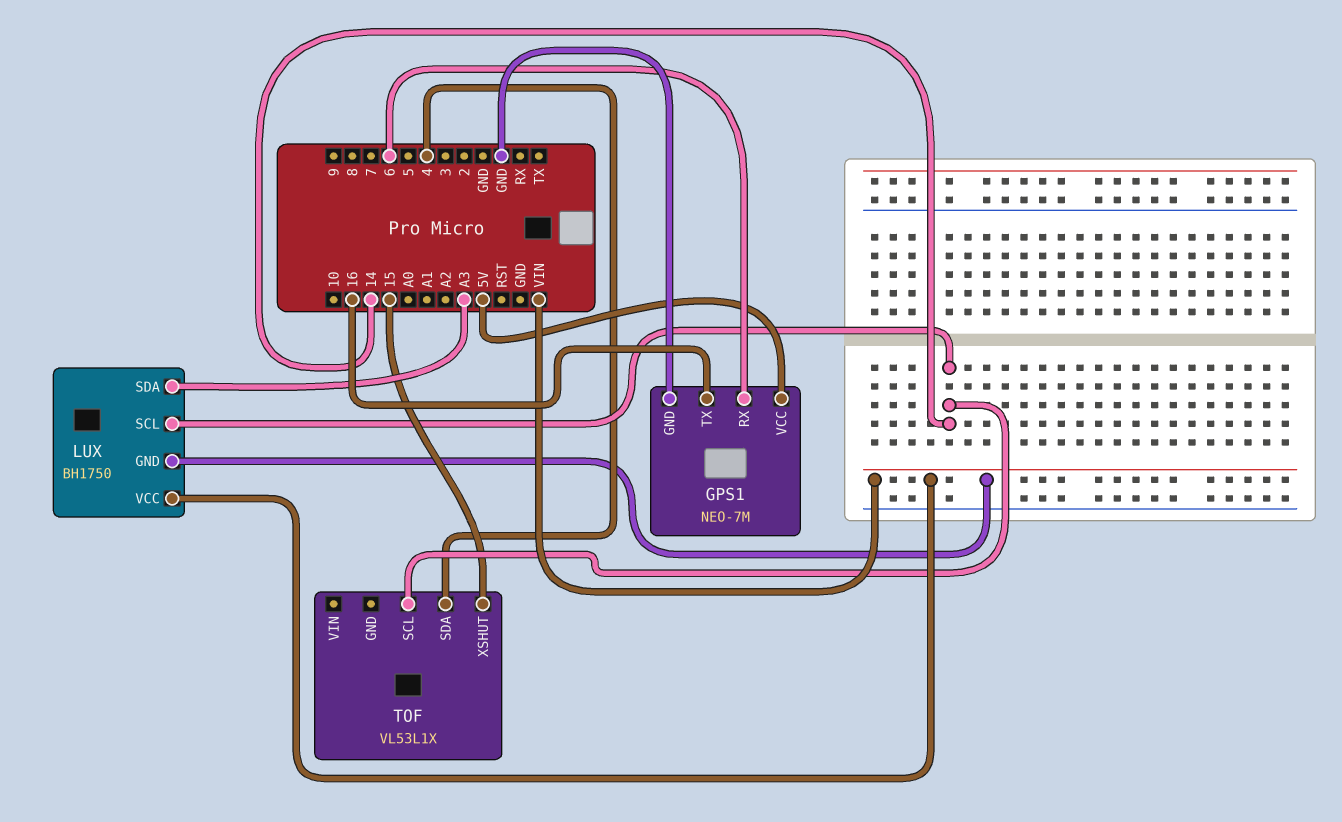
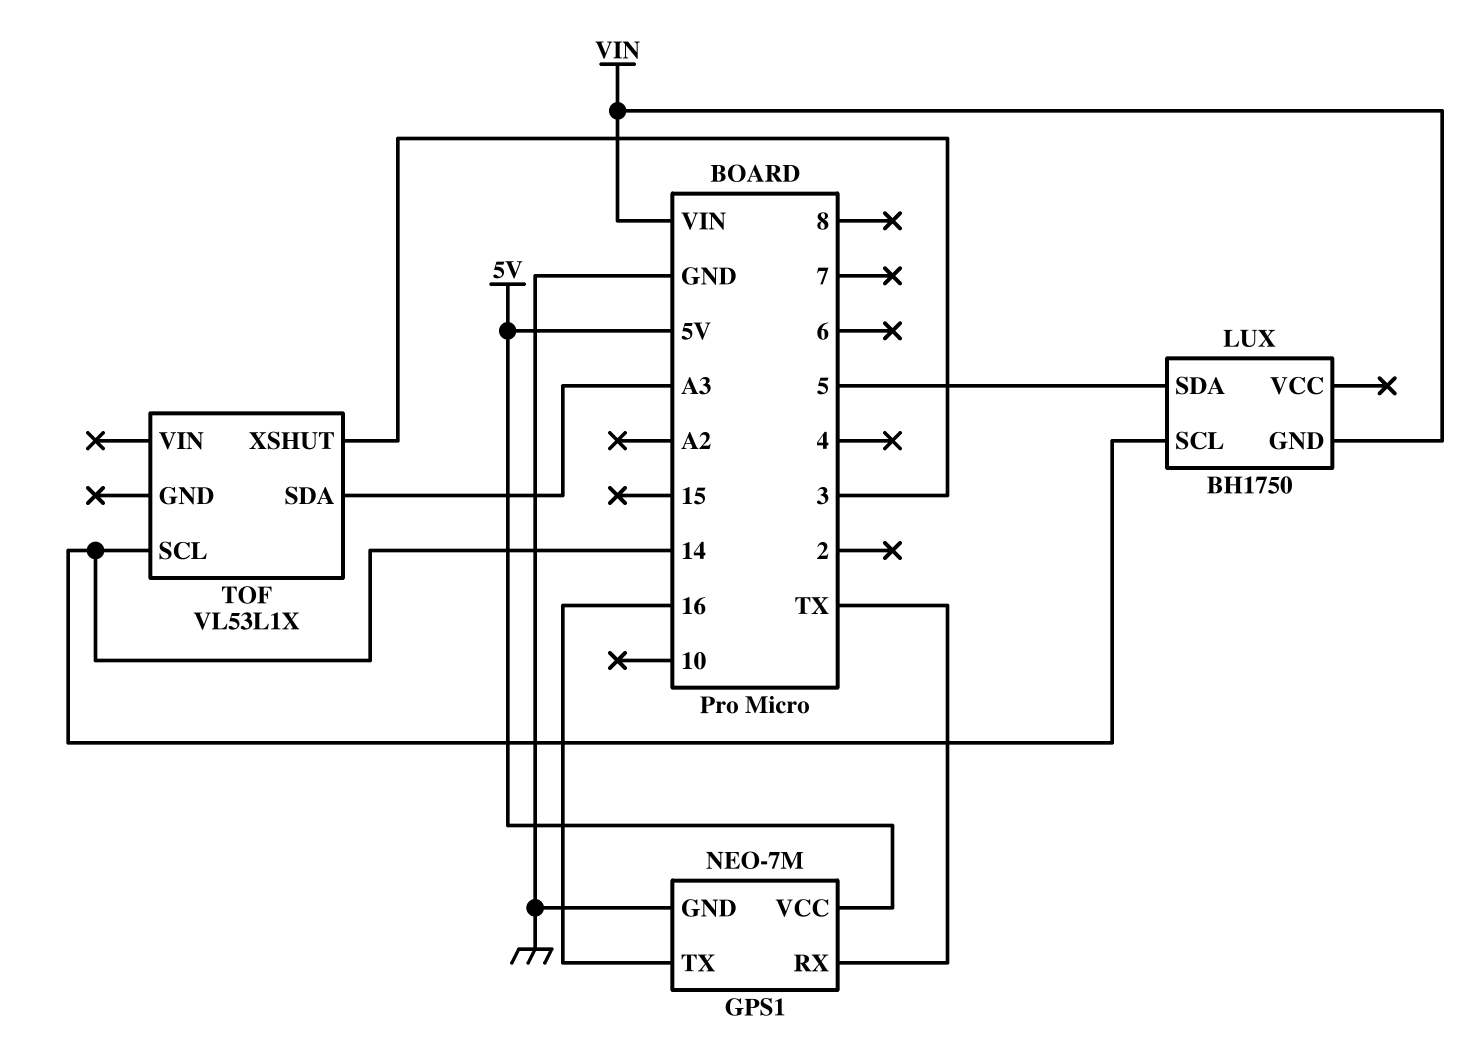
GPS1 pin RX: 6 -> TX
LUX pin SDA: A3 -> 5
LUX pin VCC: VIN -> none
TOF pin SDA: 4 -> A3
TOF pin XSHUT: 15 -> 3

